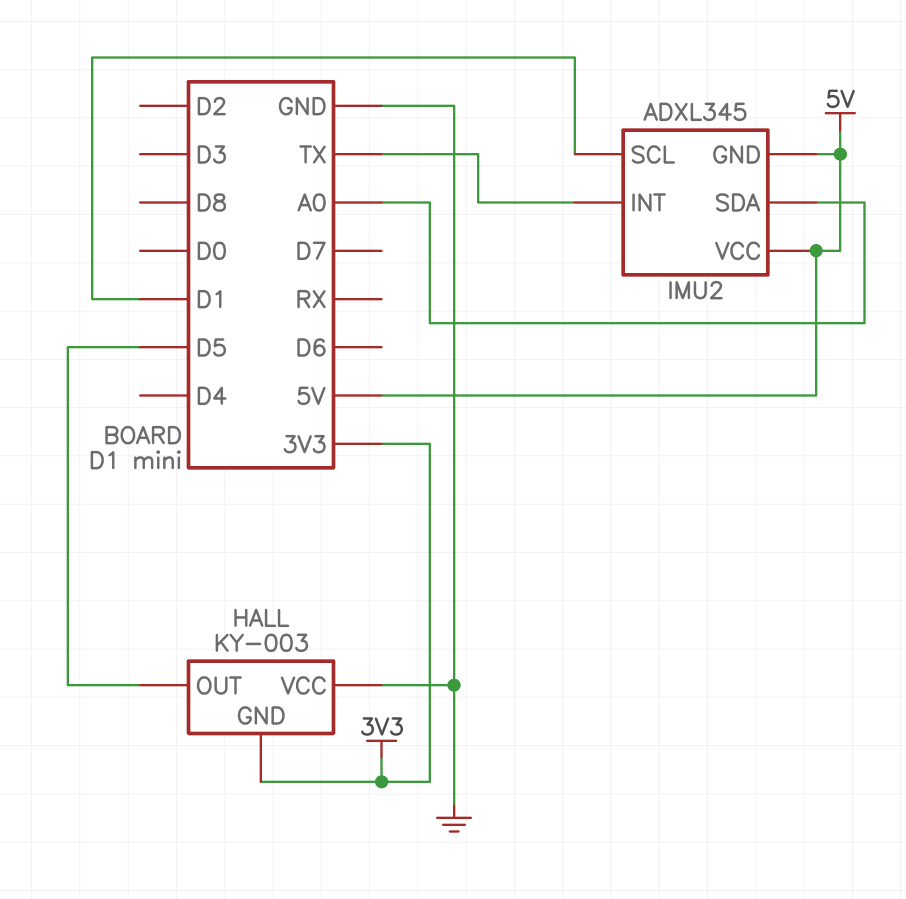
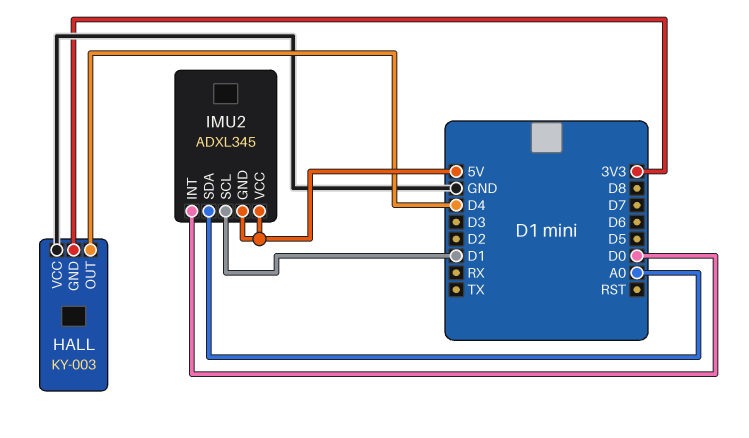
HALL pin OUT: D5 -> D4
IMU2 pin INT: TX -> D0

